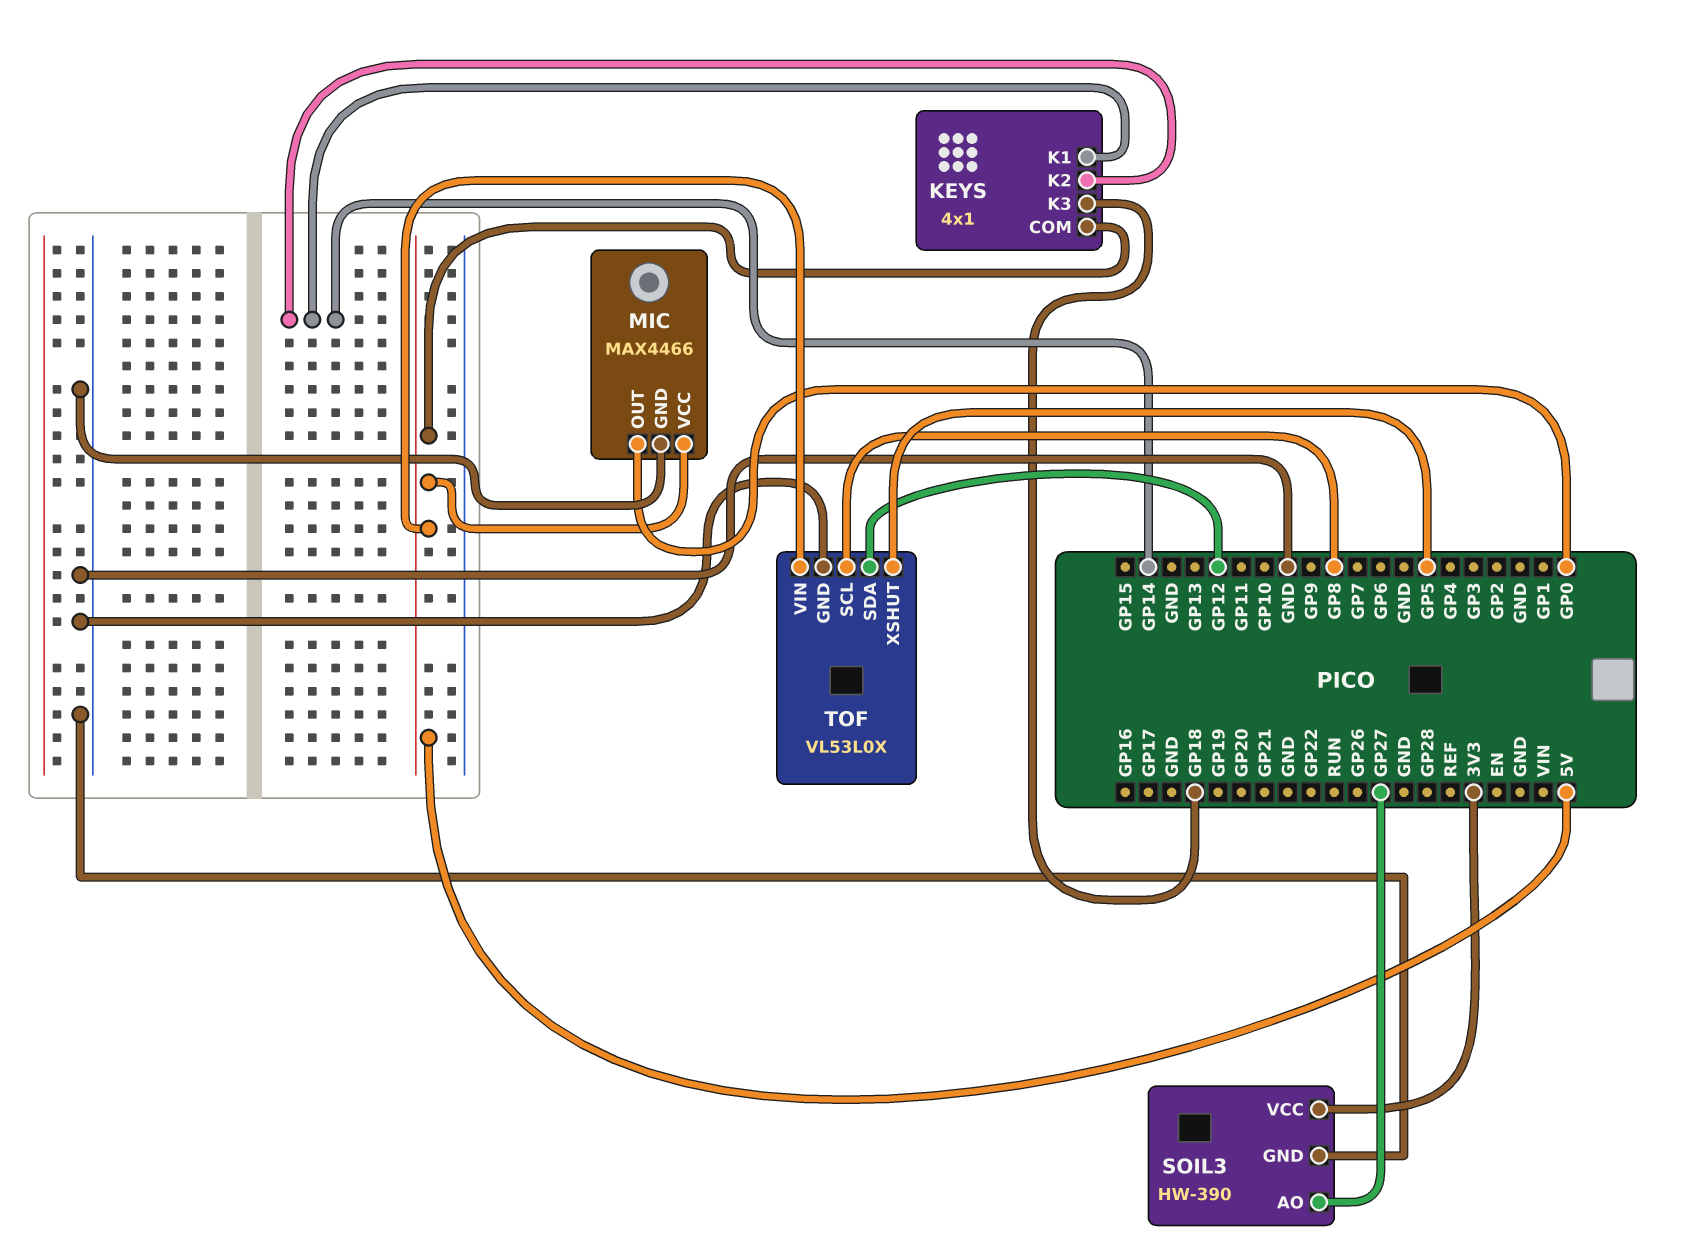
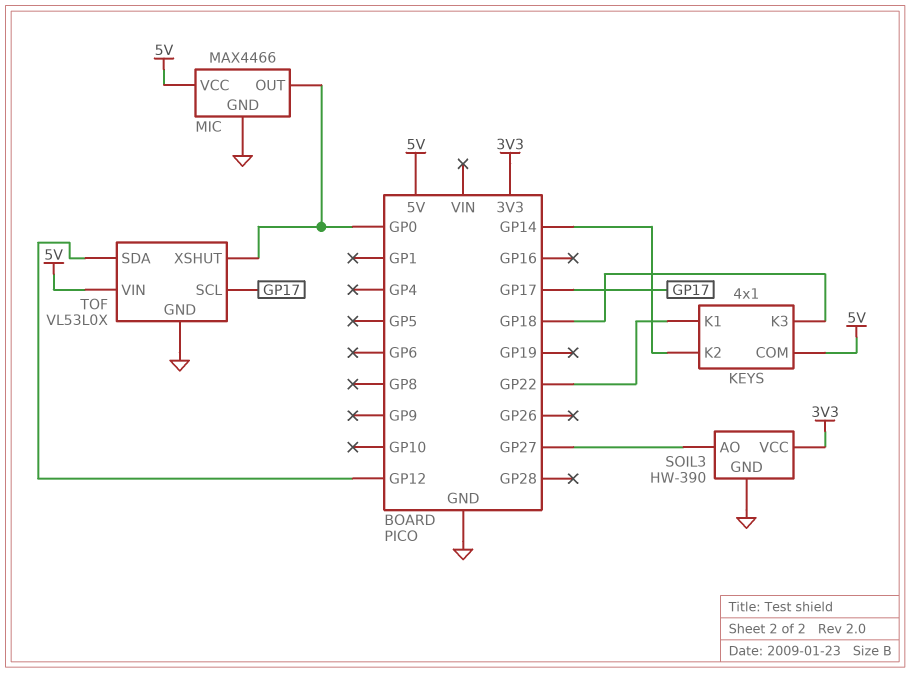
KEYS pin K1: GP14 -> GP22
TOF pin SCL: GP8 -> GP17
TOF pin XSHUT: GP5 -> GP0

